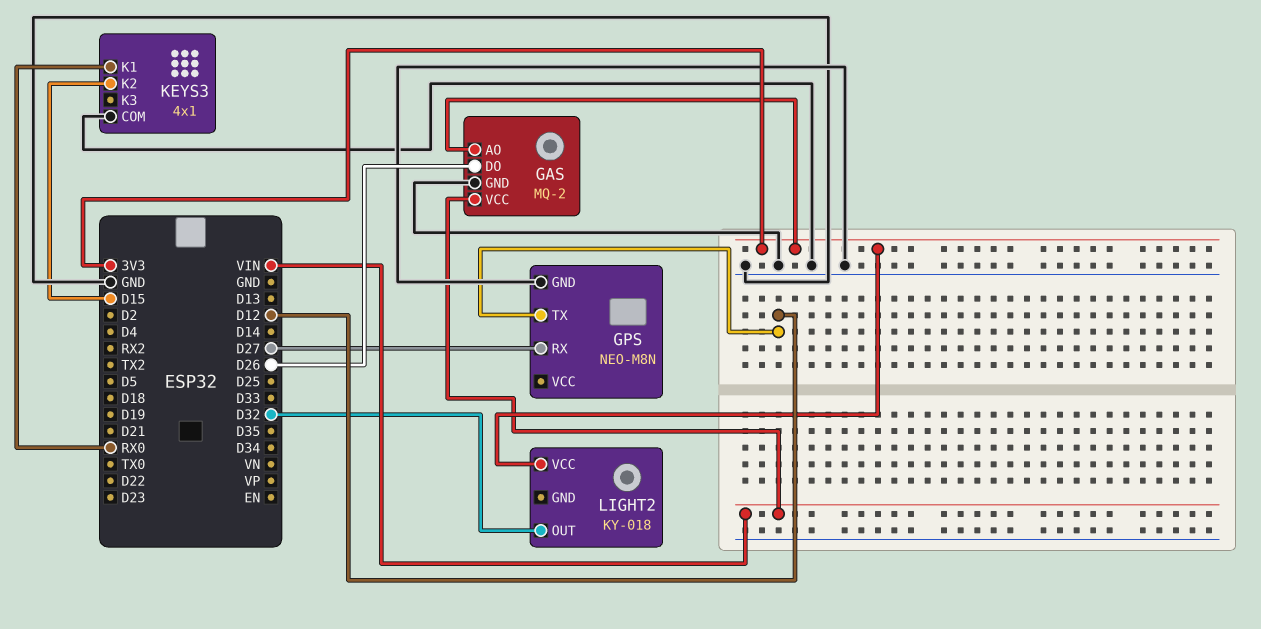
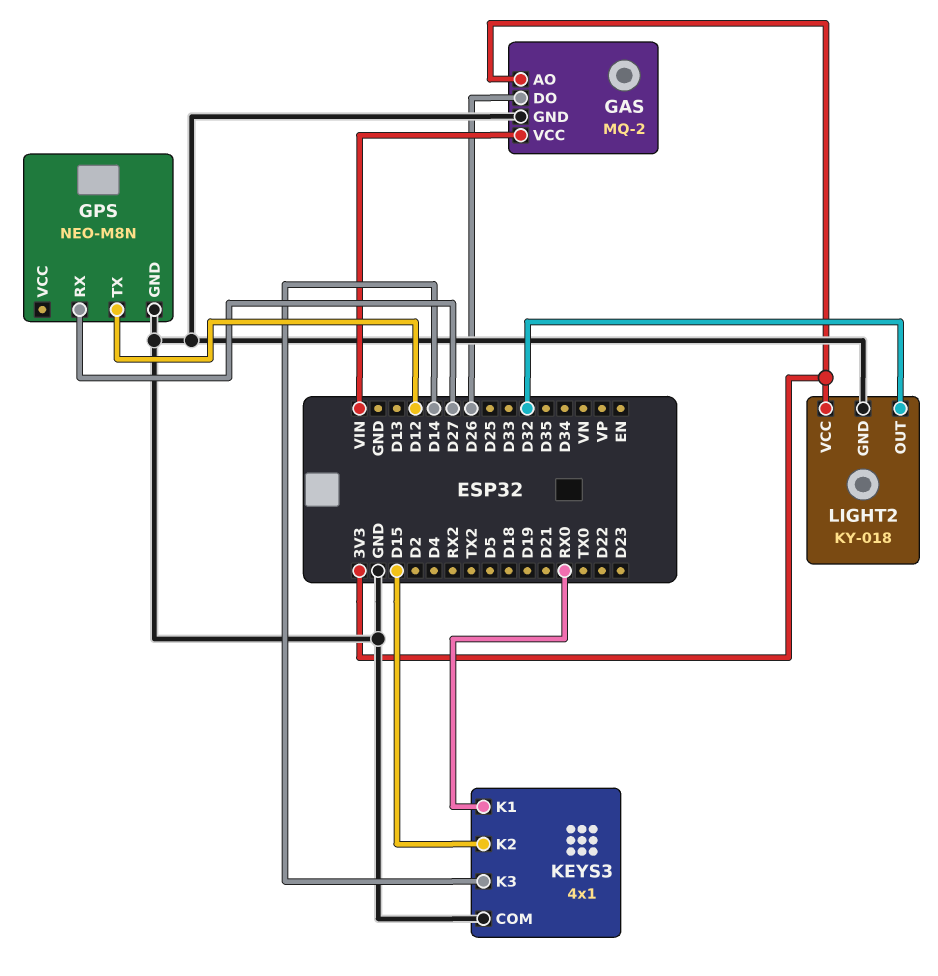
KEYS3 pin K3: none -> D14
LIGHT2 pin GND: none -> GND

